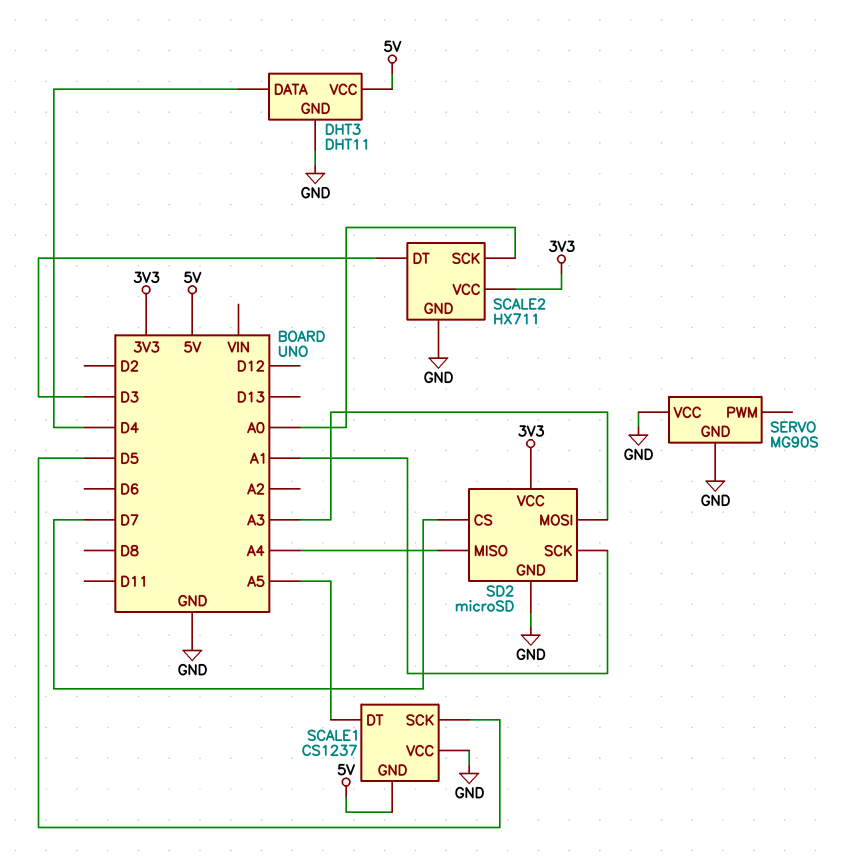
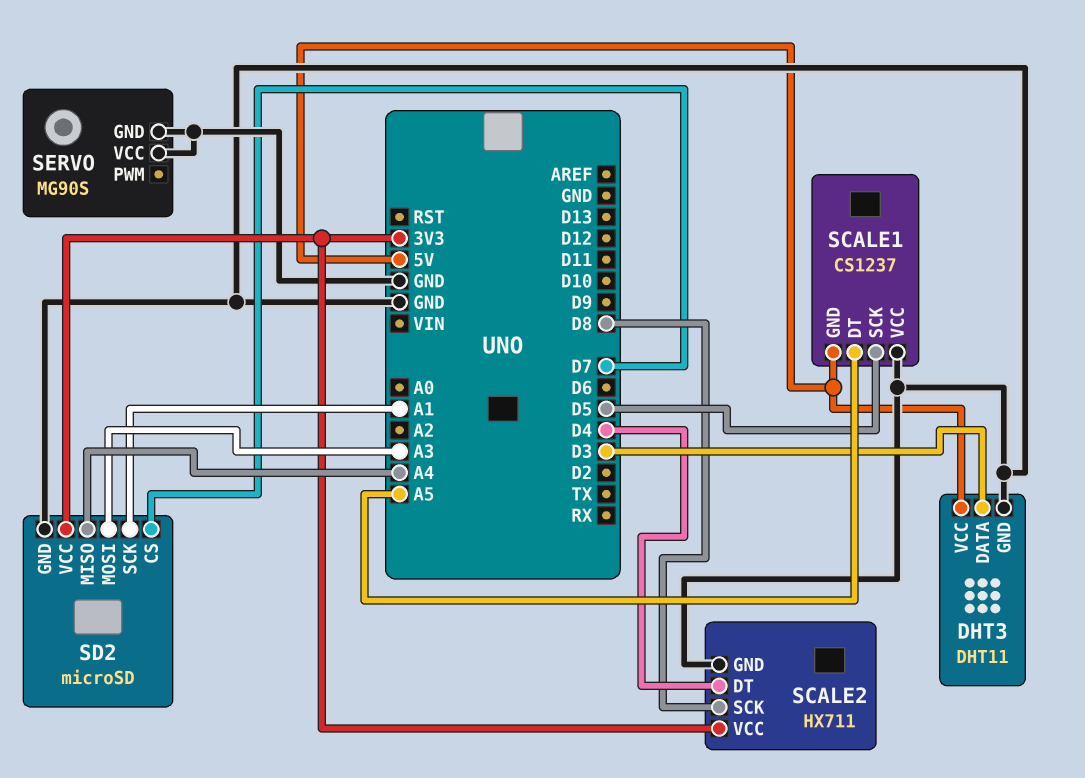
DHT3 pin DATA: D4 -> D3
SCALE2 pin DT: D3 -> D4
SCALE2 pin SCK: A0 -> D8

